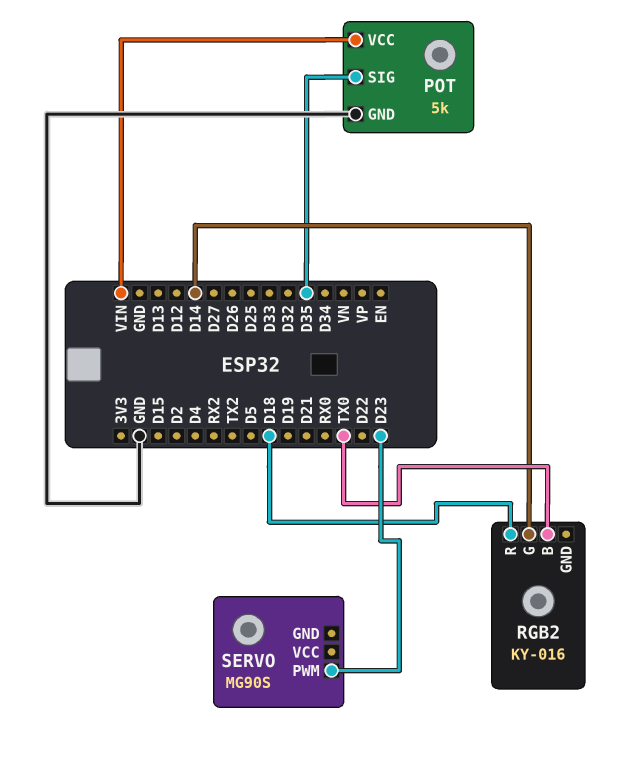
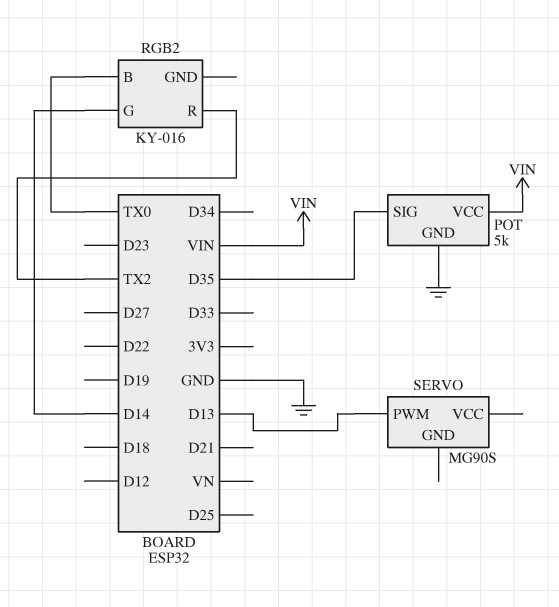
RGB2 pin R: D18 -> TX2
SERVO pin PWM: D23 -> D13

